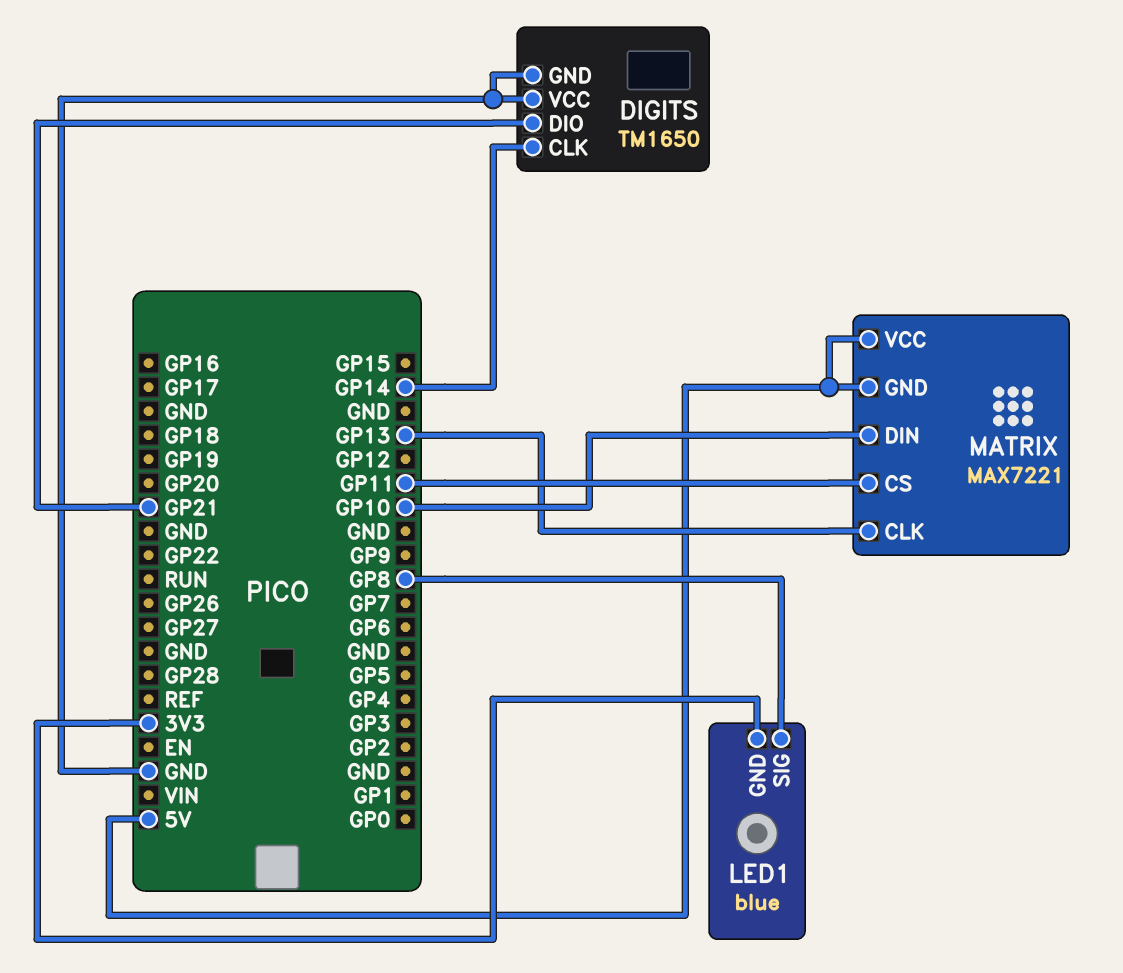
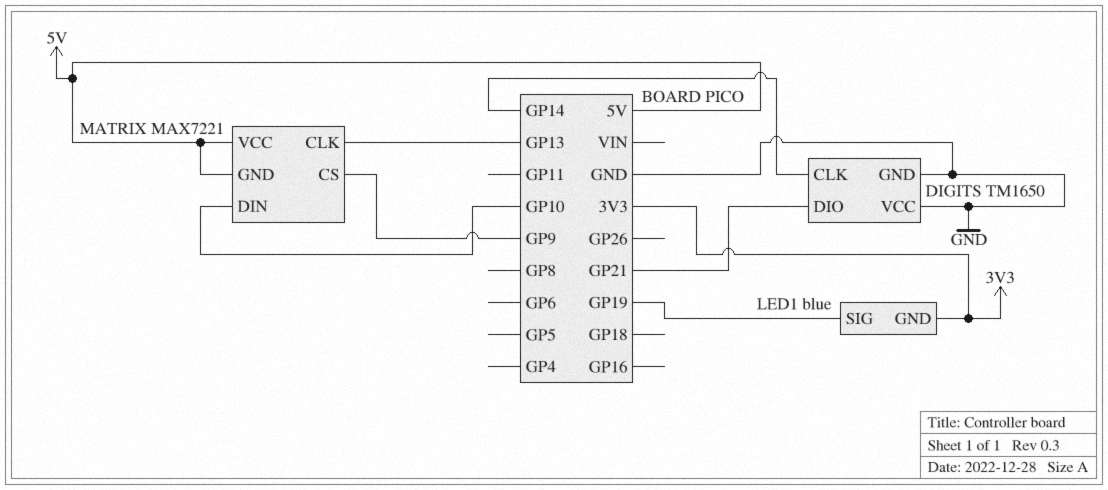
LED1 pin SIG: GP8 -> GP19
MATRIX pin CS: GP11 -> GP9

